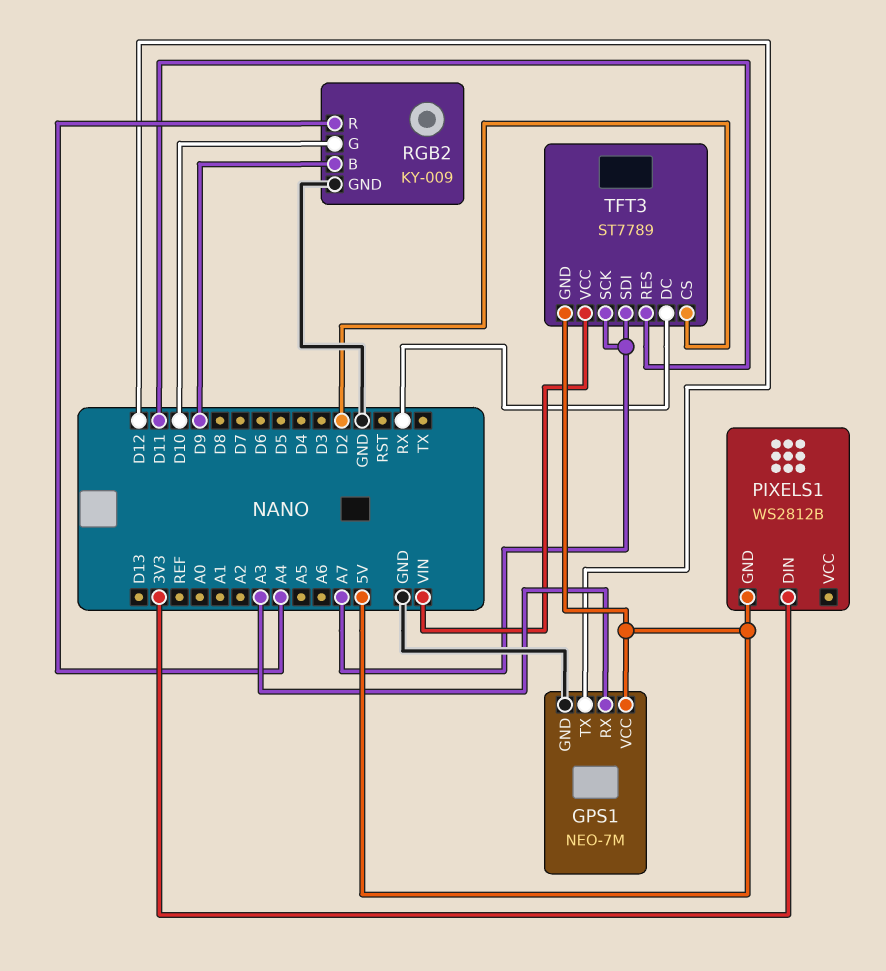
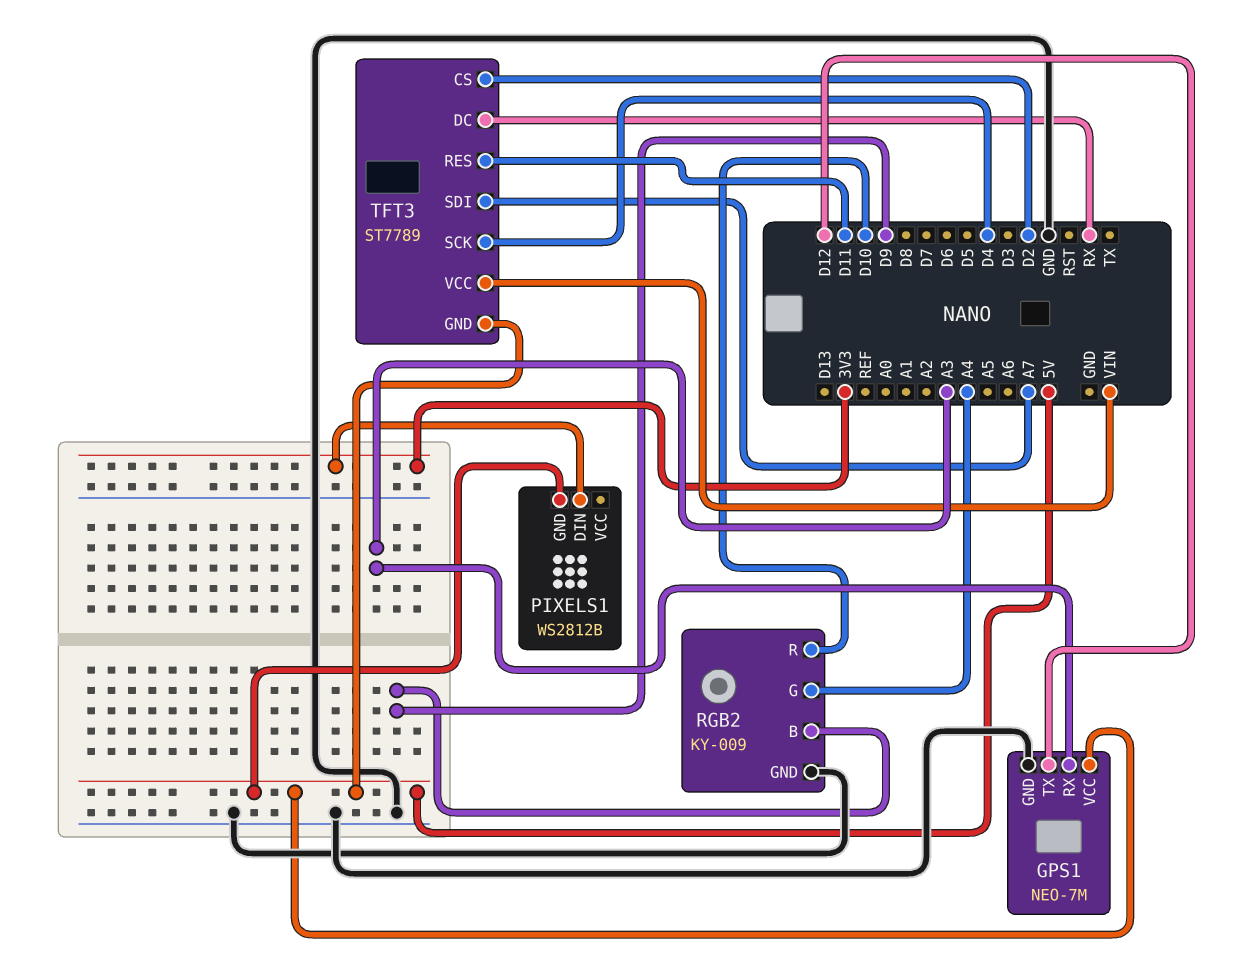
RGB2 pin G: D10 -> A4
RGB2 pin R: A4 -> D10
TFT3 pin SCK: A7 -> D4

